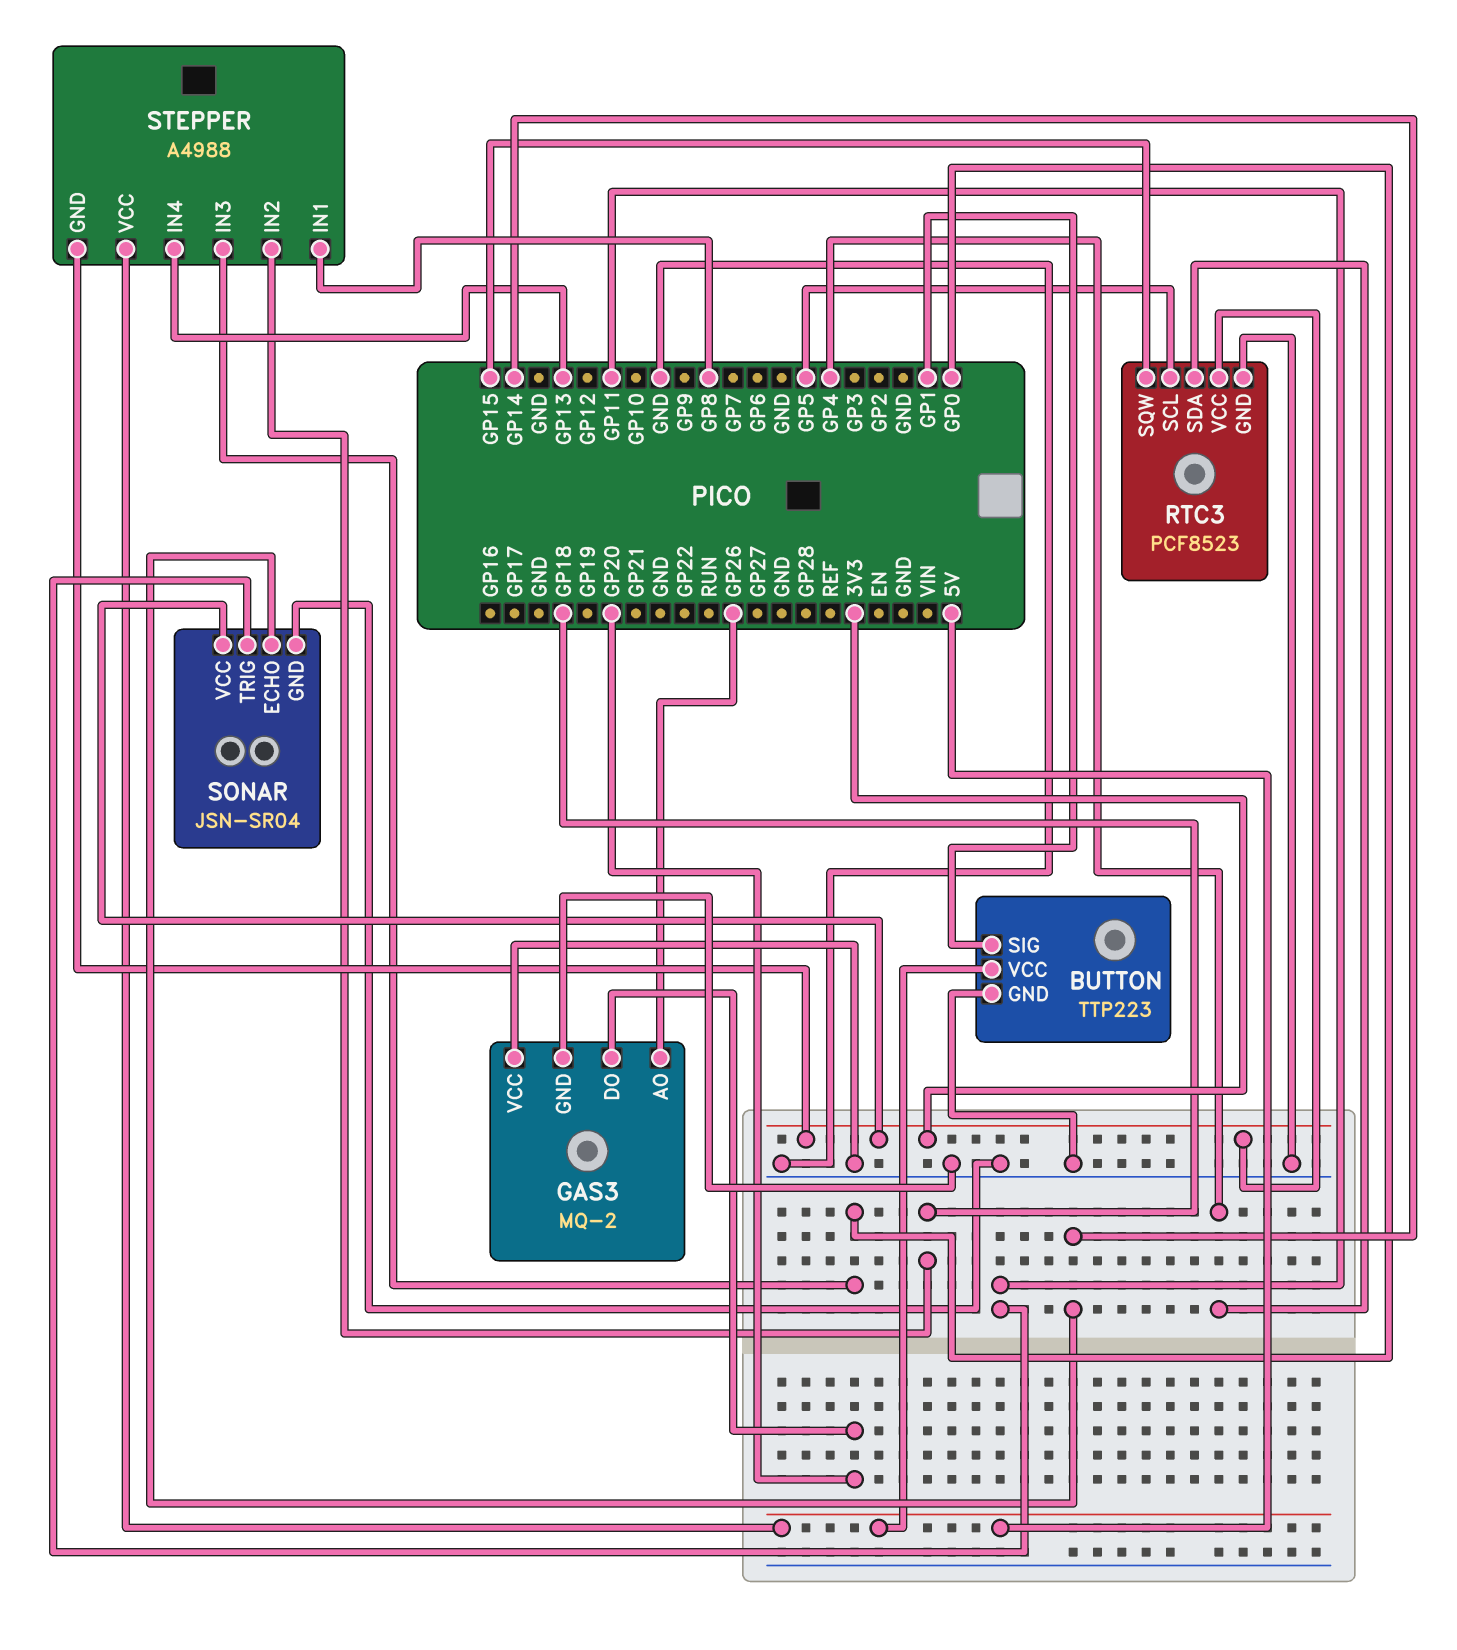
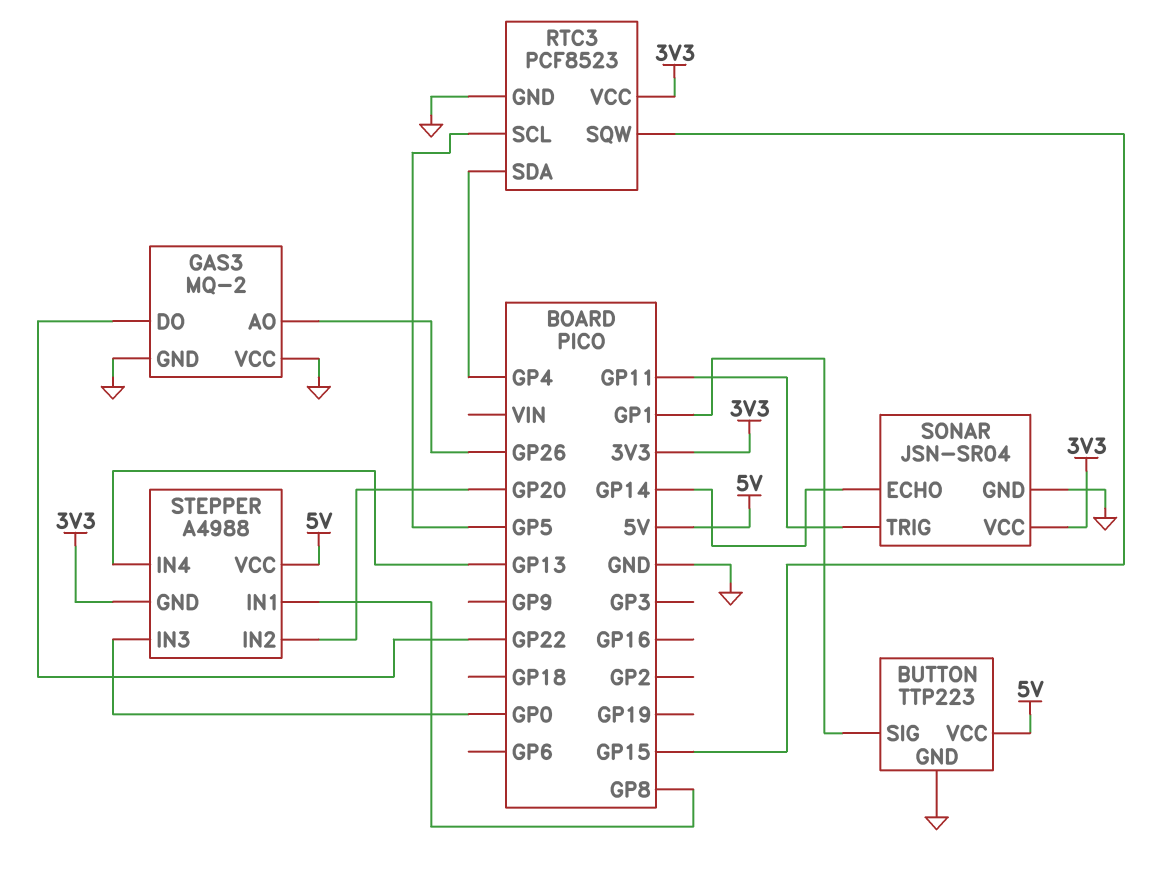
GAS3 pin DO: GP20 -> GP22
STEPPER pin IN2: GP18 -> GP20

